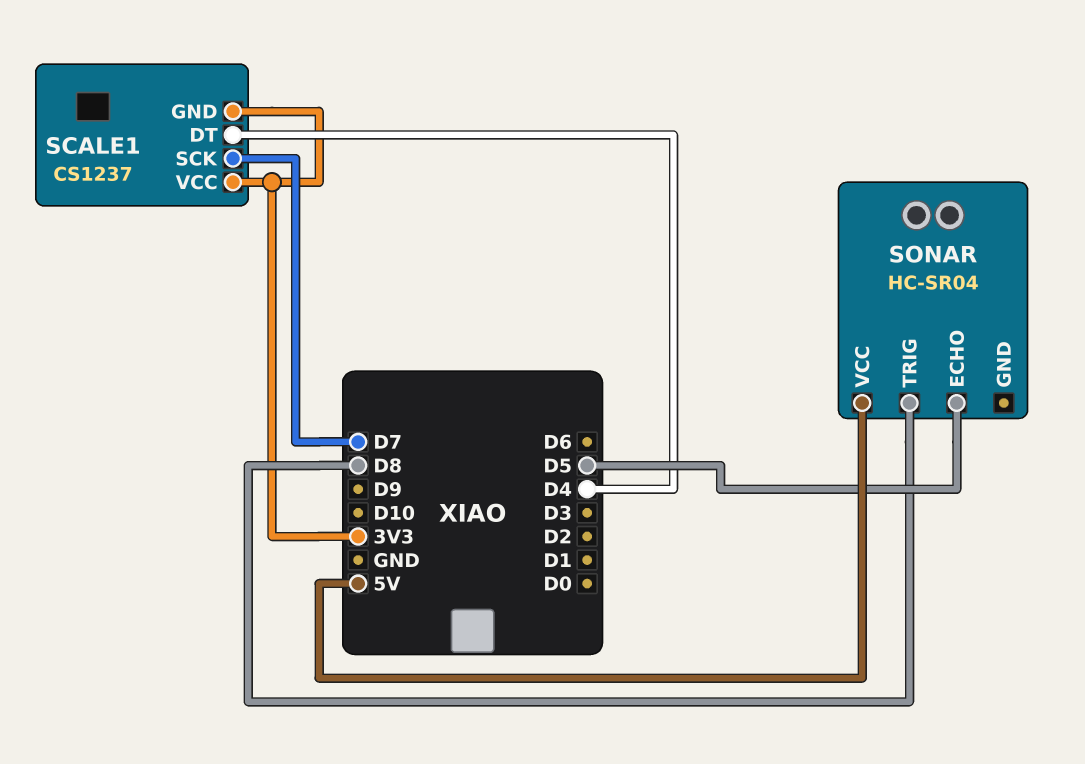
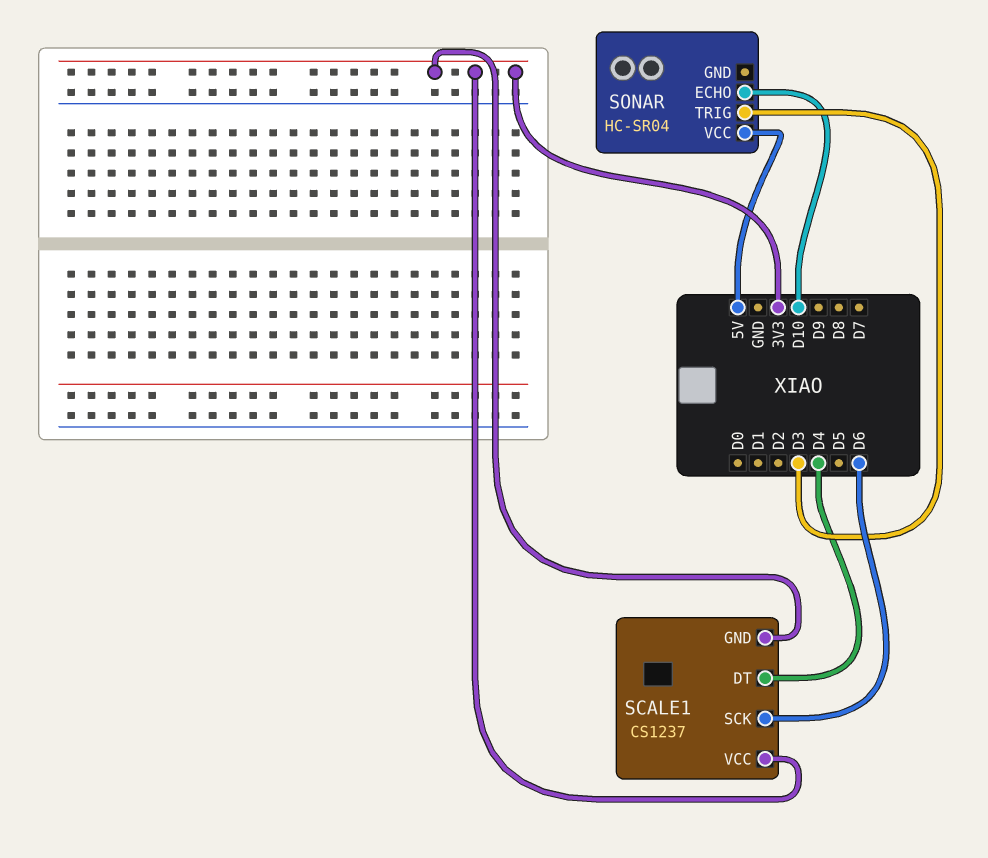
SCALE1 pin SCK: D7 -> D6
SONAR pin ECHO: D5 -> D10
SONAR pin TRIG: D8 -> D3

